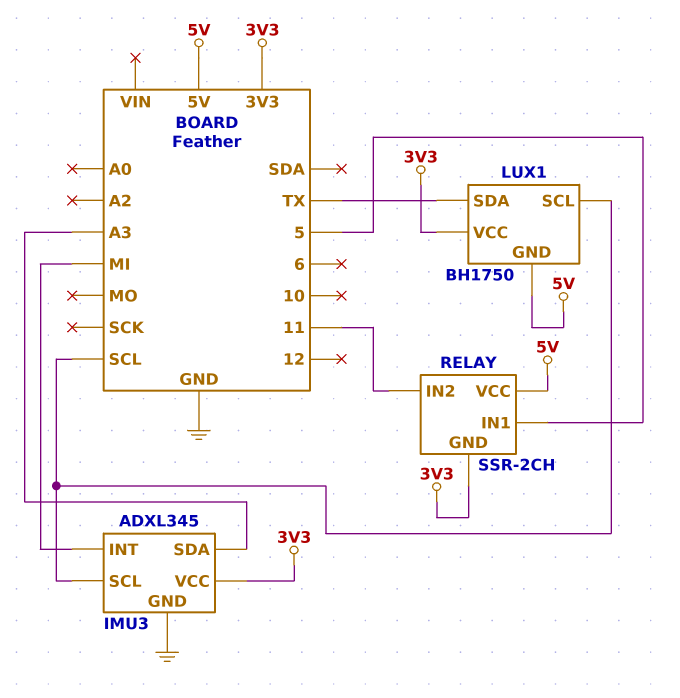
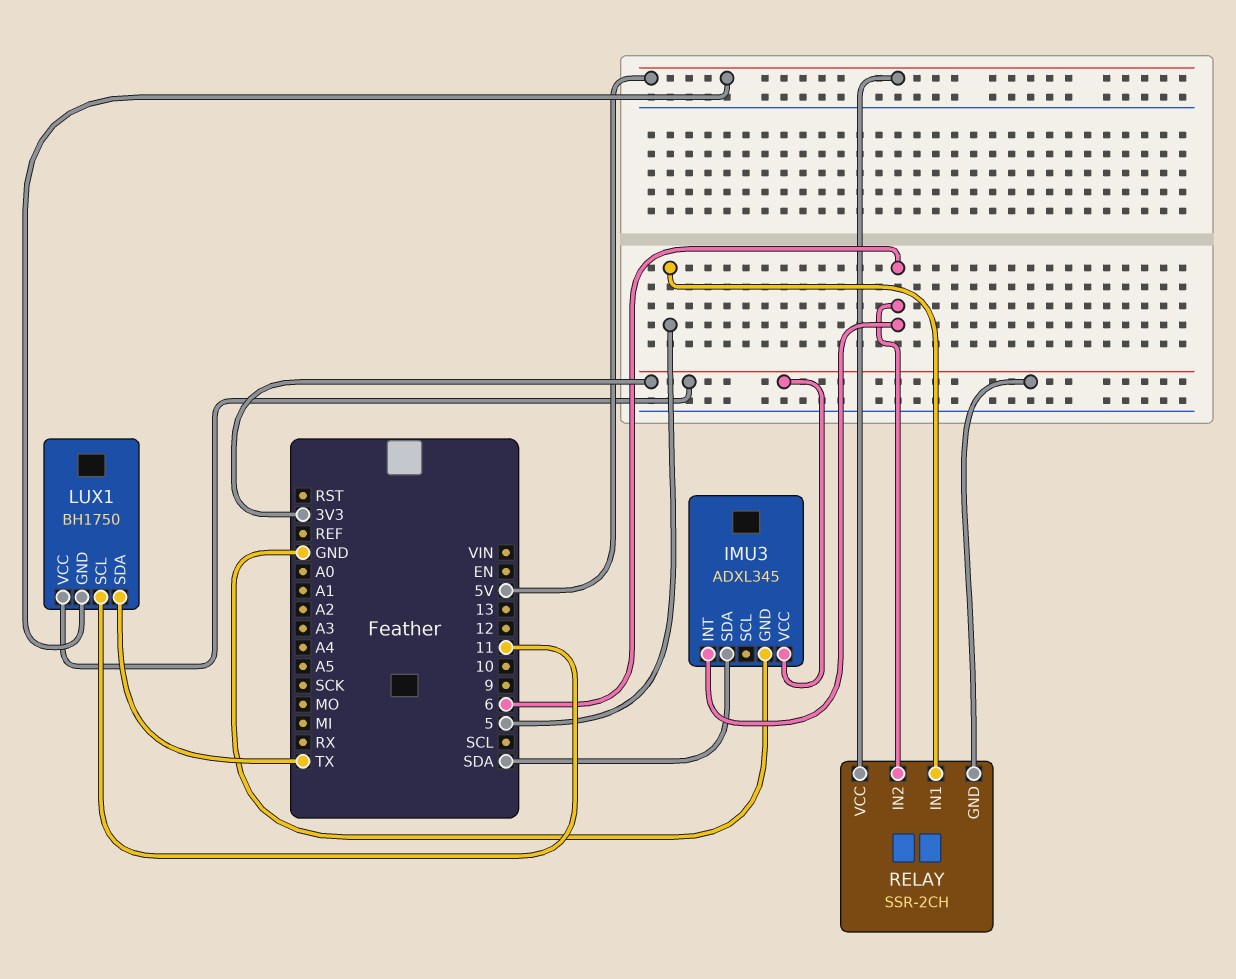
IMU3 pin INT: MI -> 6
IMU3 pin SCL: SCL -> none
IMU3 pin SDA: A3 -> SDA
LUX1 pin SCL: SCL -> 11
RELAY pin IN2: 11 -> 6

